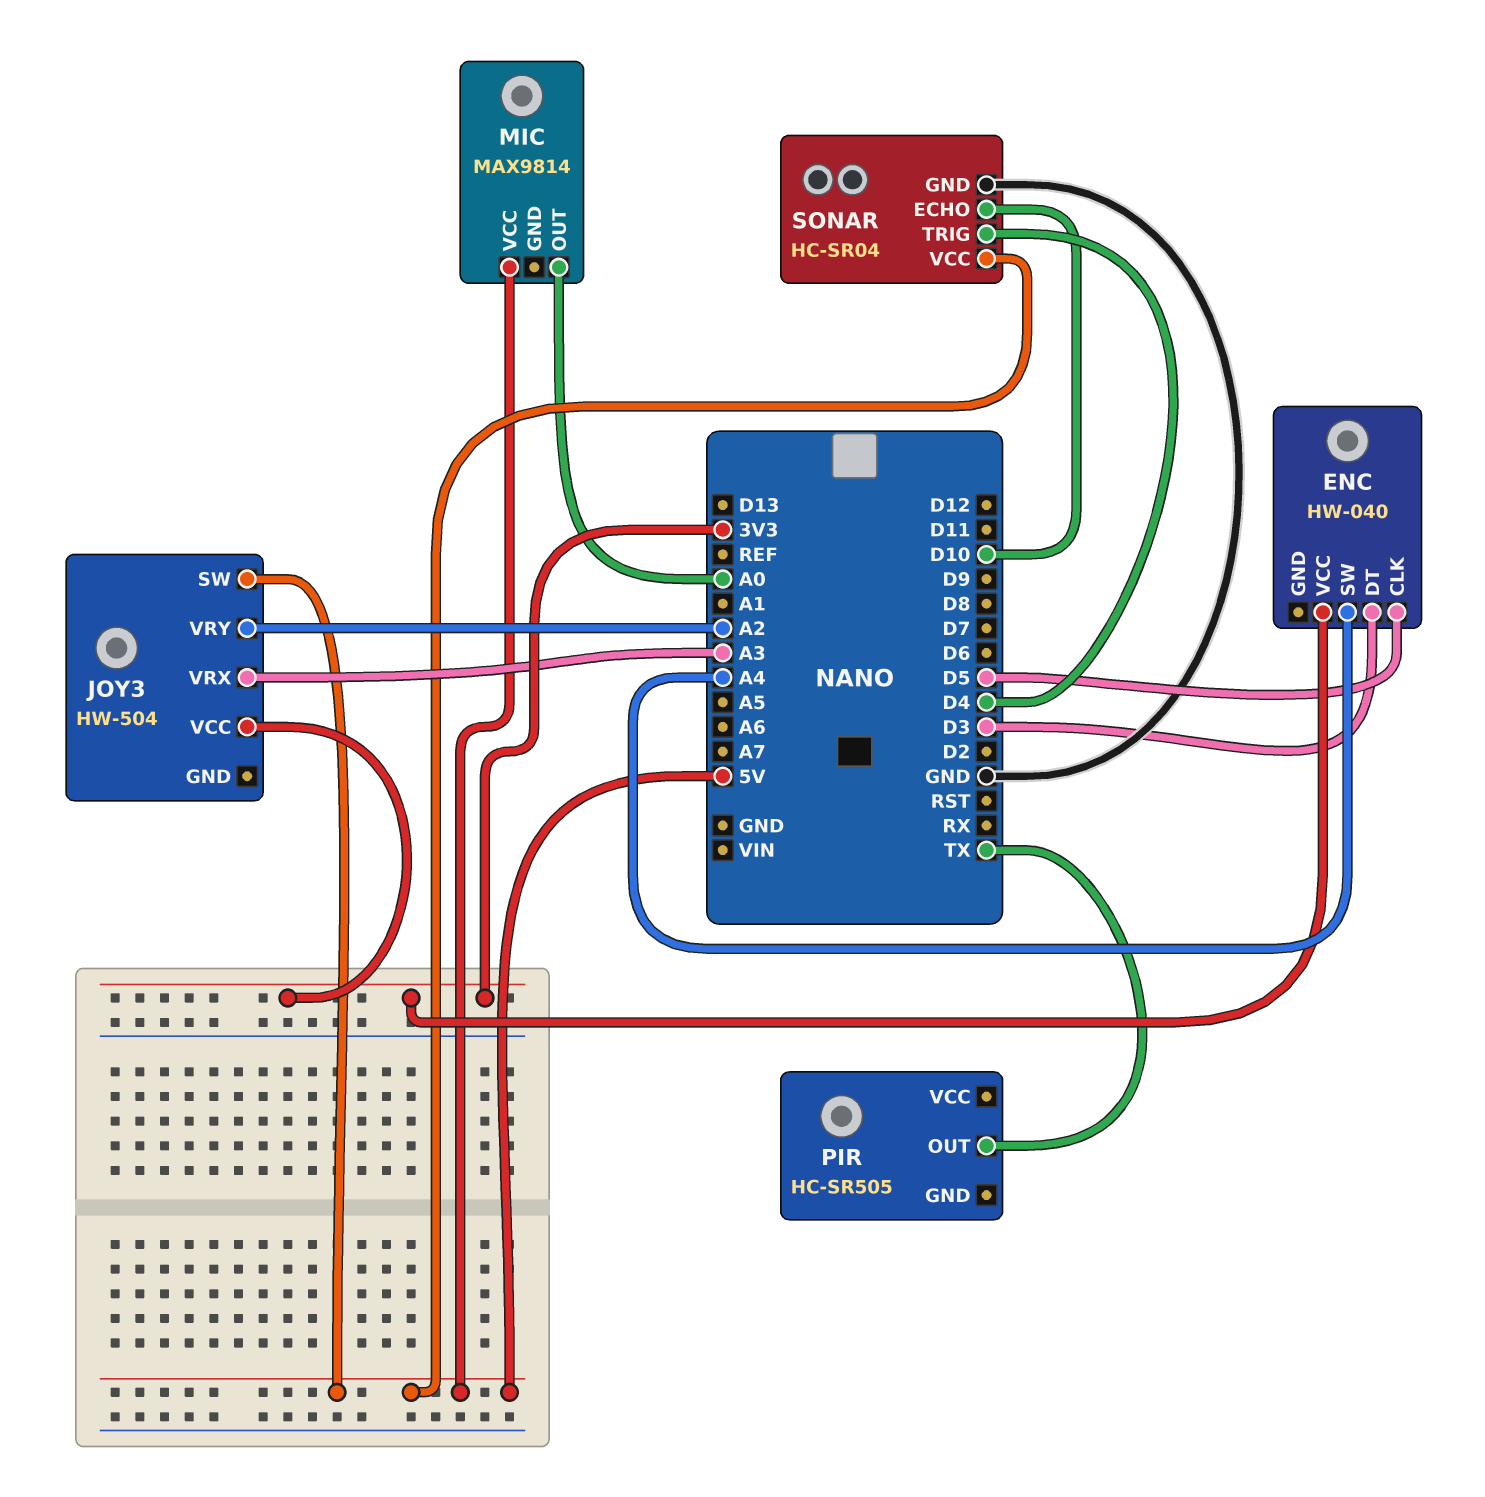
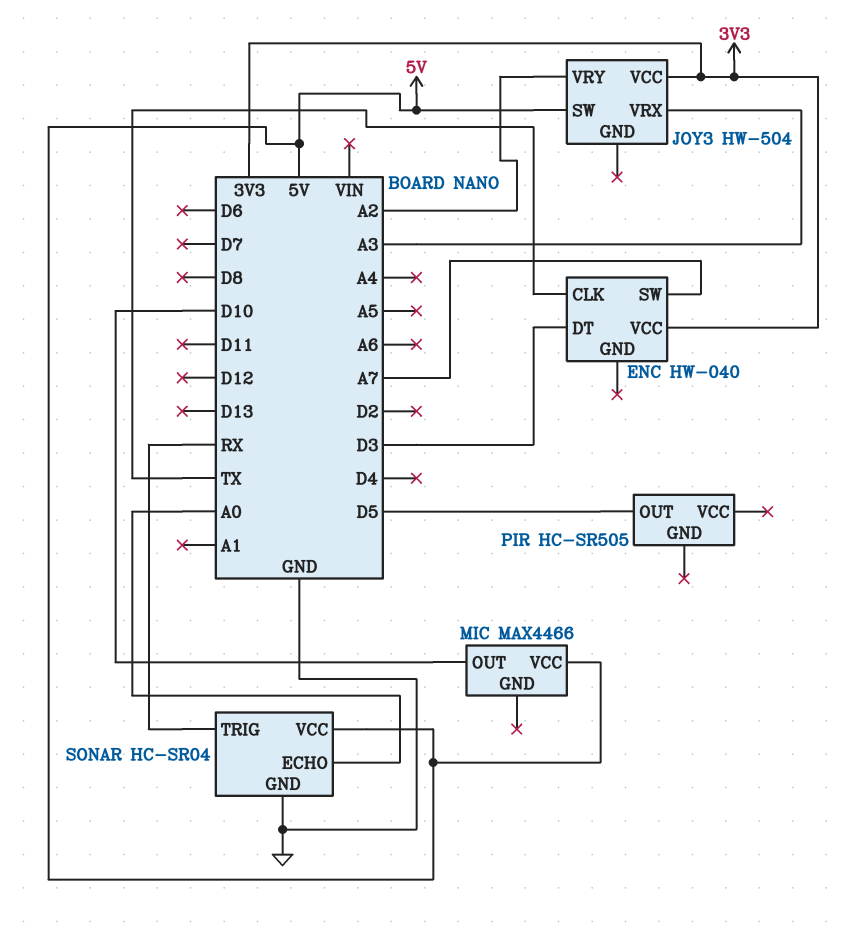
ENC pin CLK: D5 -> TX
ENC pin SW: A4 -> A7
MIC: MAX9814 -> MAX4466
MIC pin OUT: A0 -> D10
PIR pin OUT: TX -> D5
SONAR pin ECHO: D10 -> A0
SONAR pin TRIG: D4 -> RX

